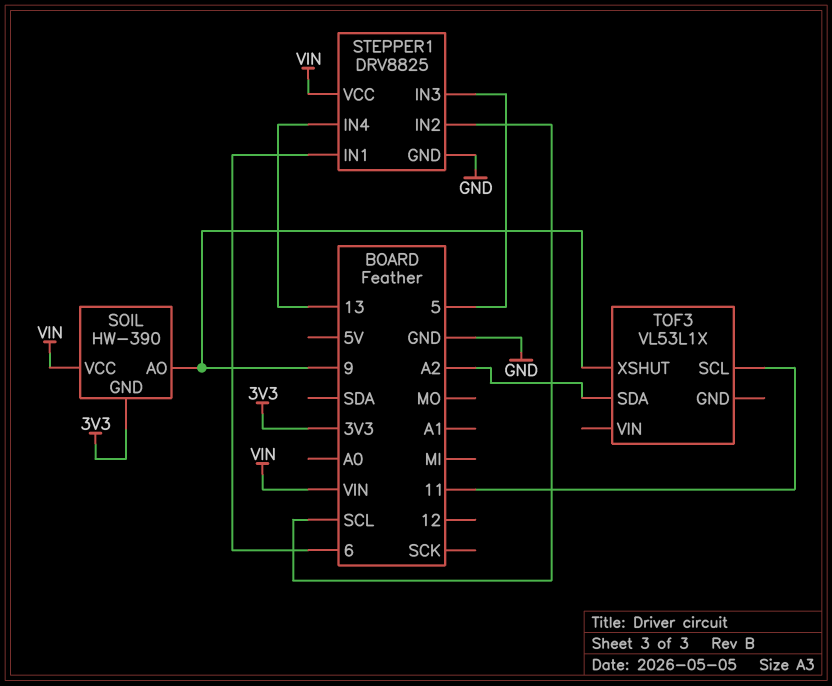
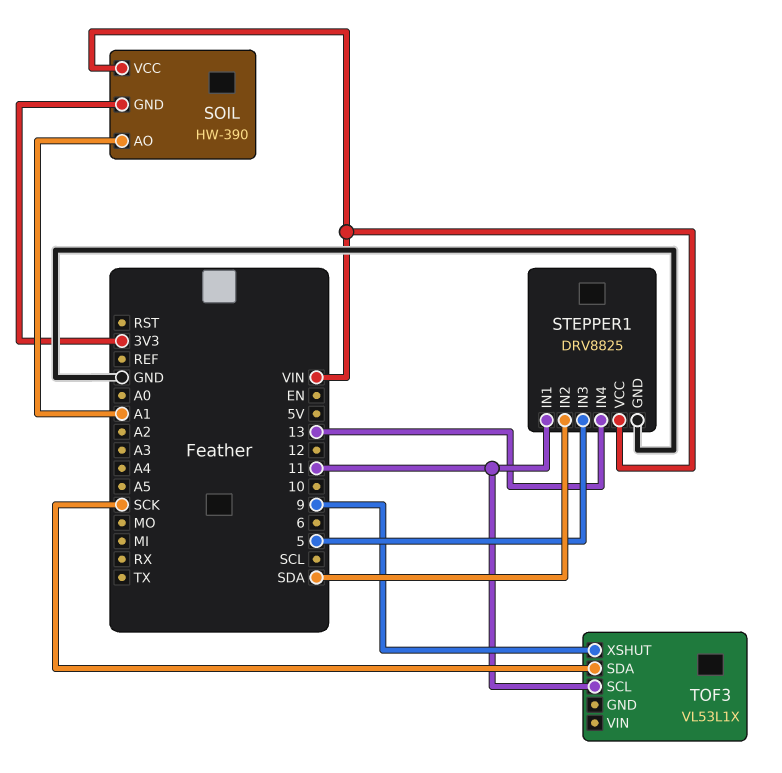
SOIL pin AO: 9 -> A1
STEPPER1 pin IN1: 6 -> 11
STEPPER1 pin IN2: SCL -> SDA
TOF3 pin SDA: A2 -> SCK

